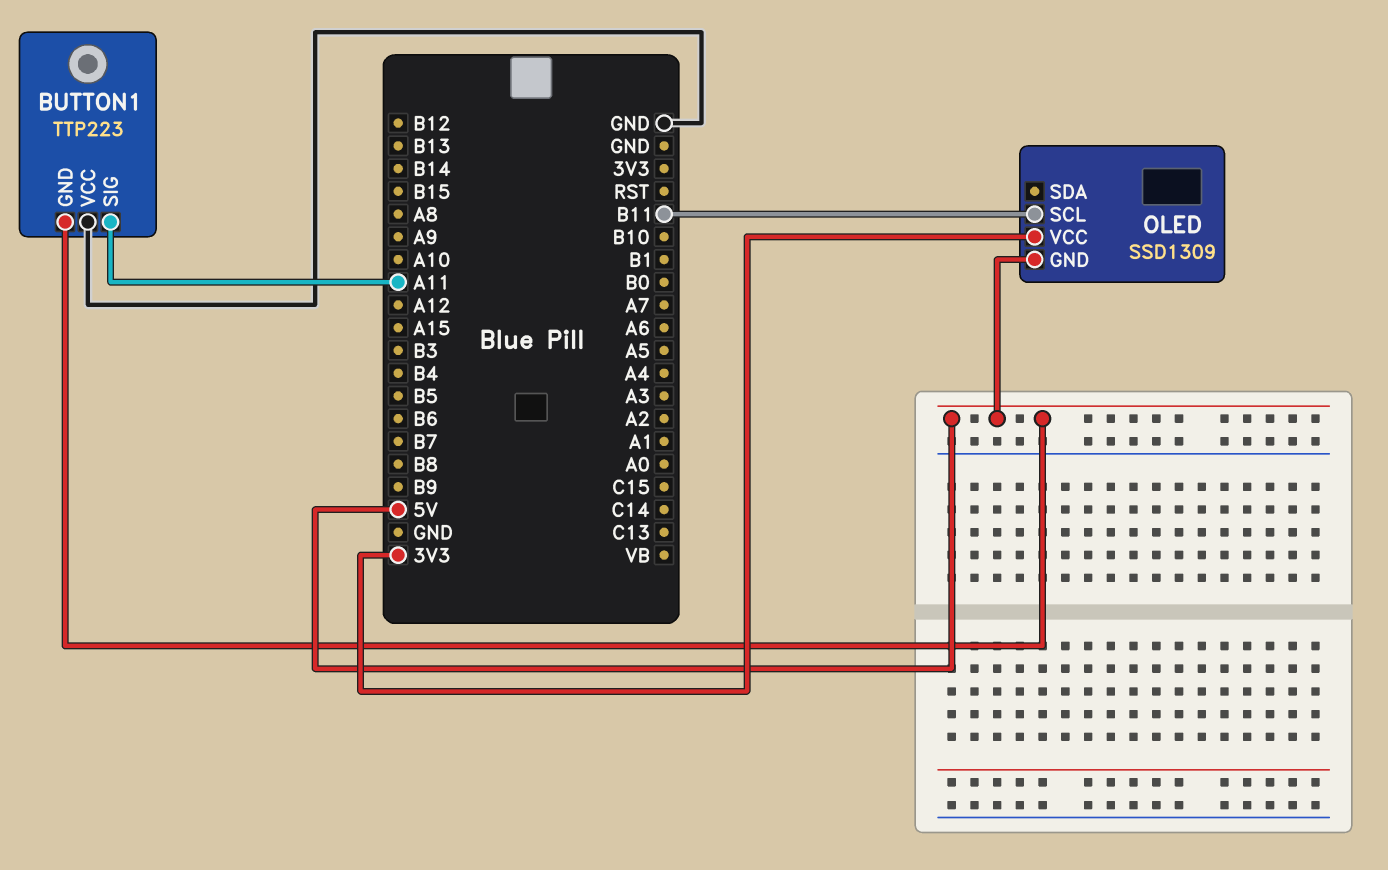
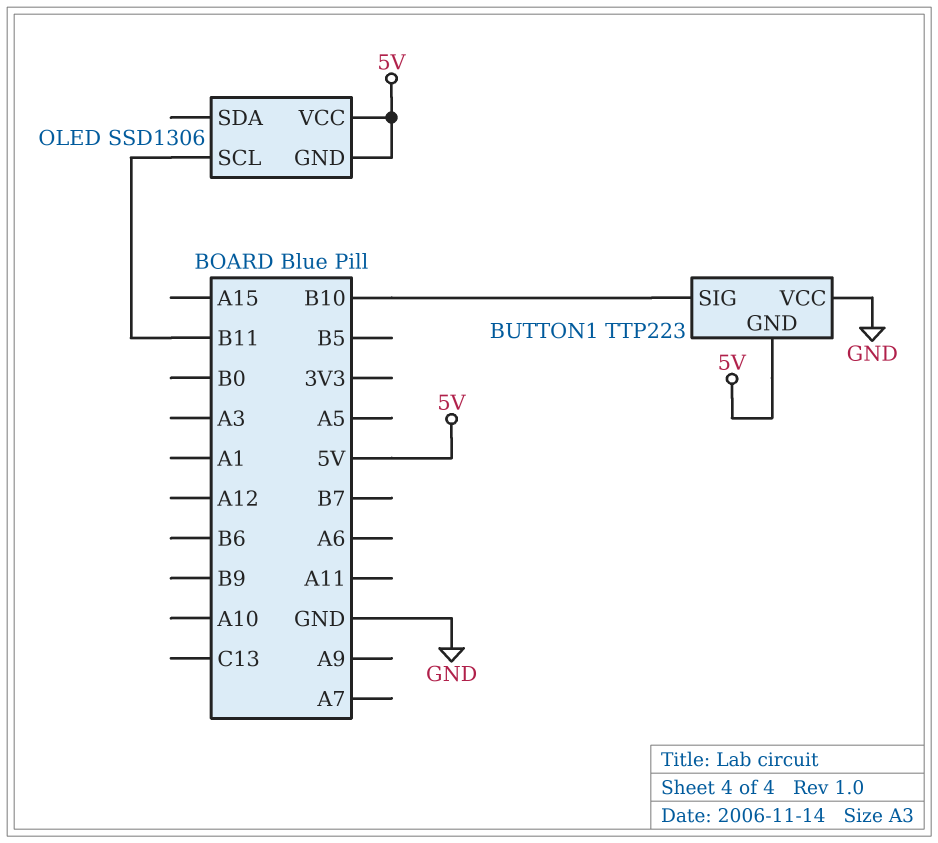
BUTTON1 pin SIG: A11 -> B10
OLED: SSD1309 -> SSD1306
OLED pin VCC: 3V3 -> 5V

